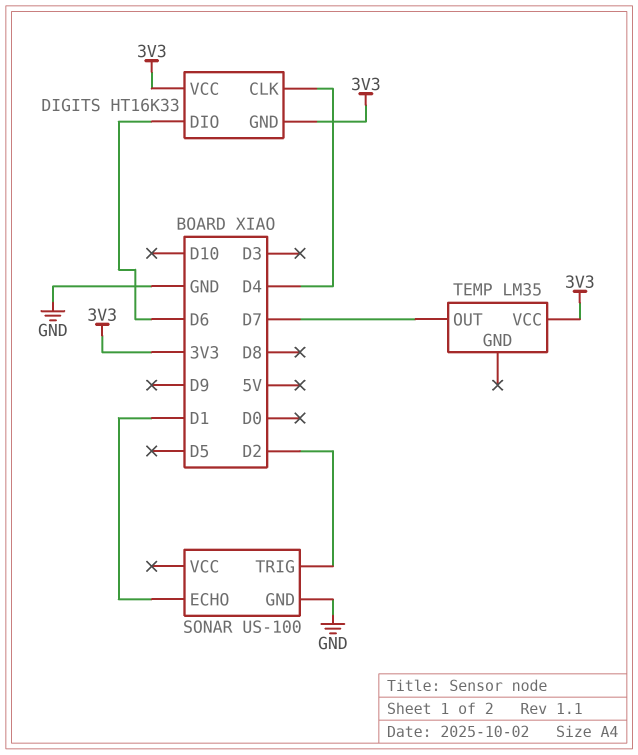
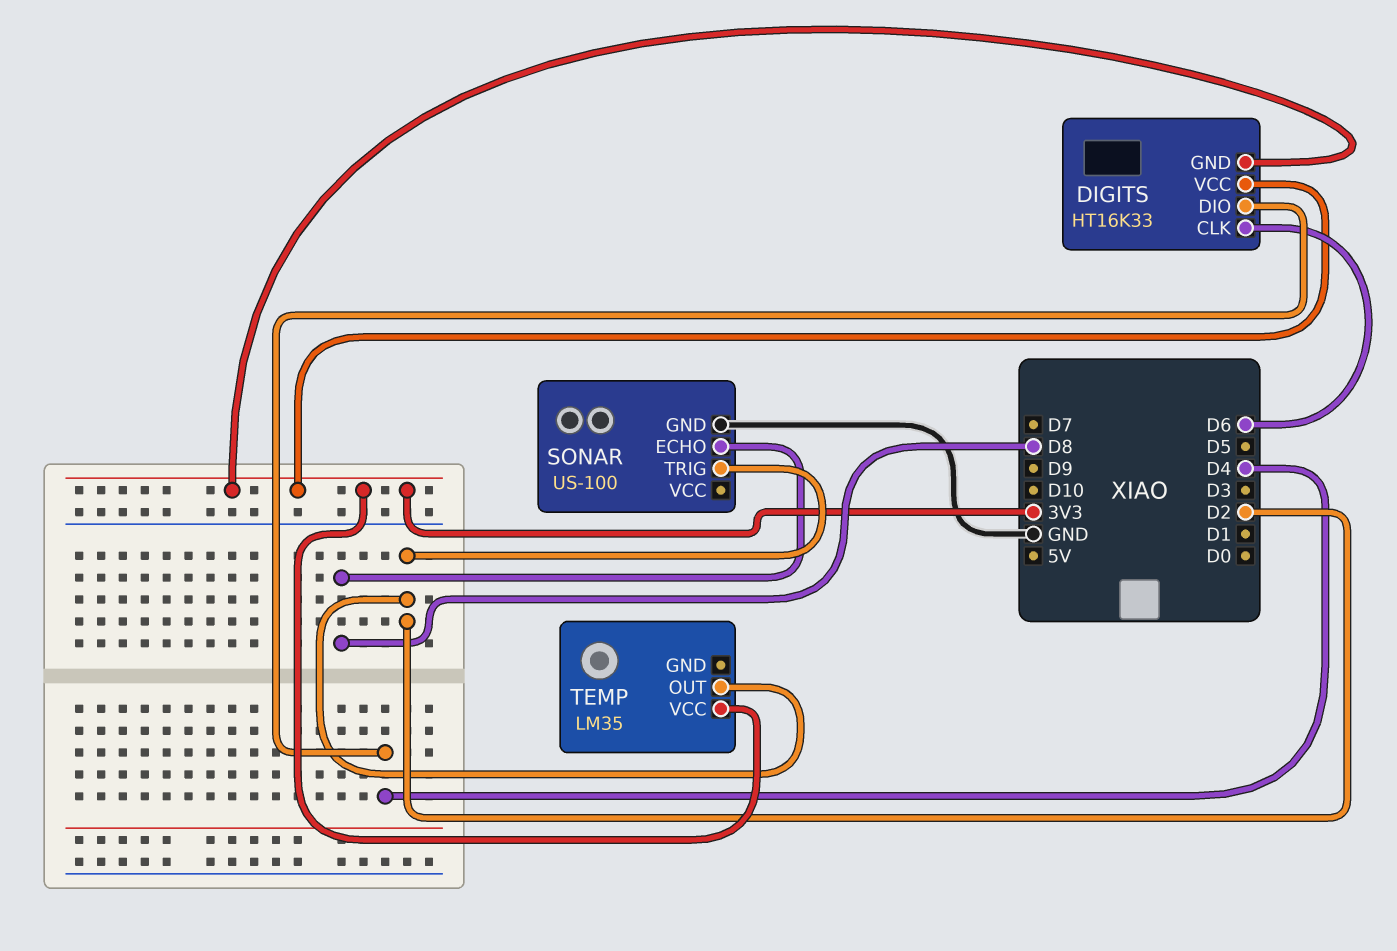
DIGITS pin CLK: D4 -> D6
DIGITS pin DIO: D6 -> D4
SONAR pin ECHO: D1 -> D8
TEMP pin OUT: D7 -> D2

